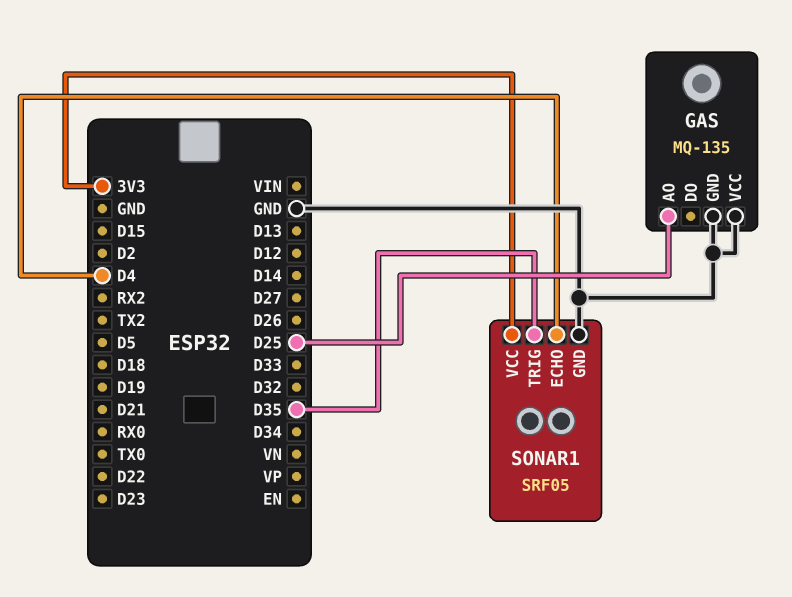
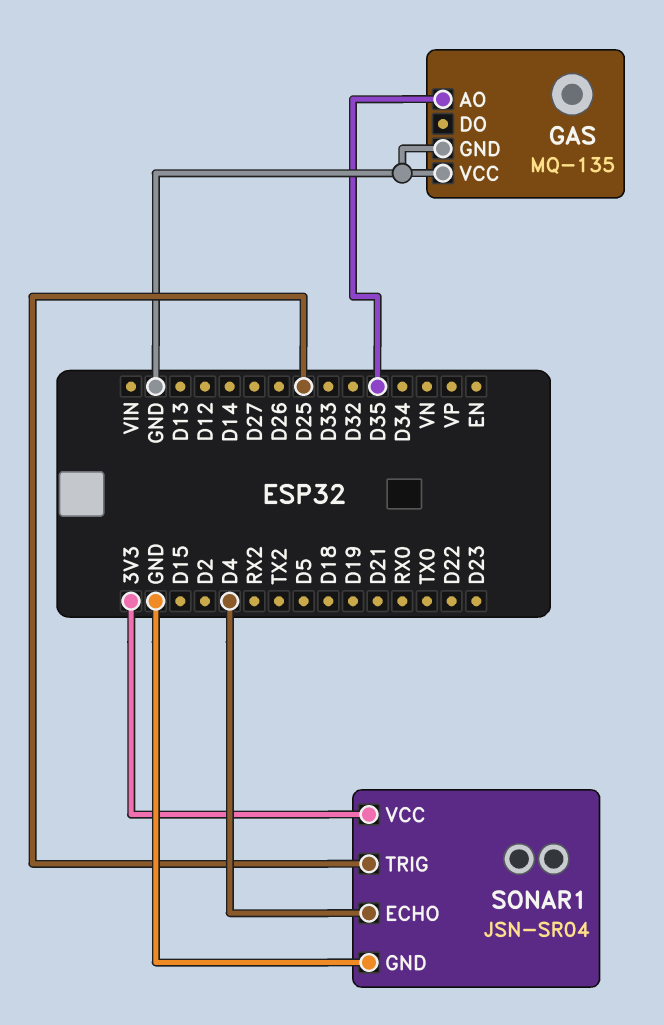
GAS pin AO: D25 -> D35
SONAR1: SRF05 -> JSN-SR04
SONAR1 pin TRIG: D35 -> D25

